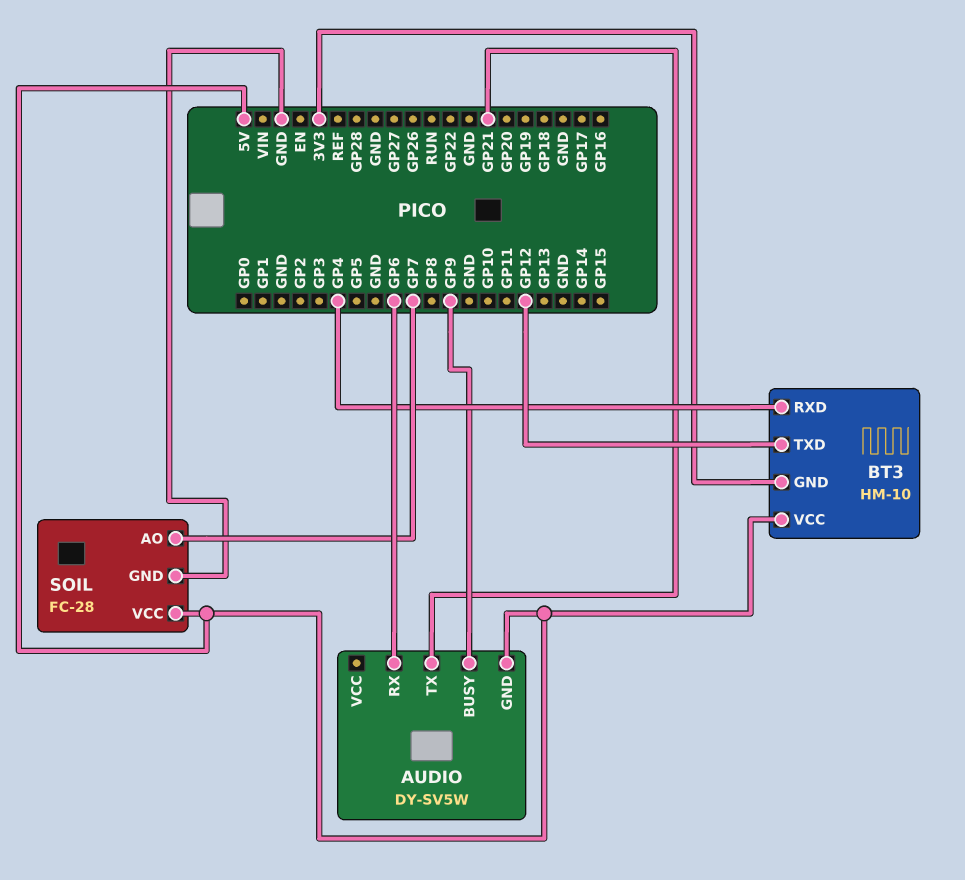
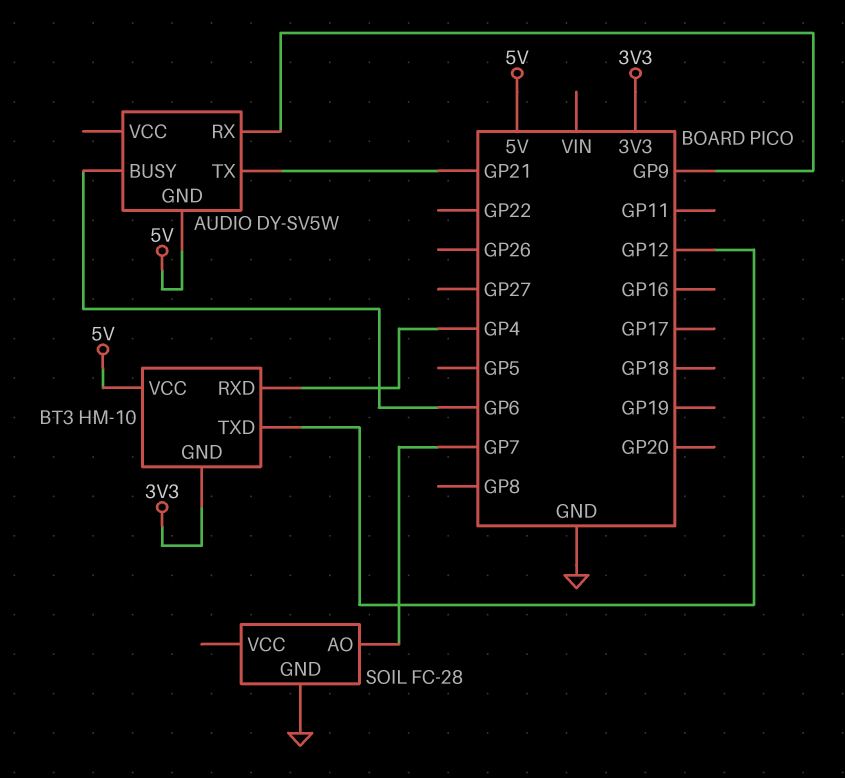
AUDIO pin BUSY: GP9 -> GP6
AUDIO pin RX: GP6 -> GP9
SOIL pin VCC: 5V -> none

